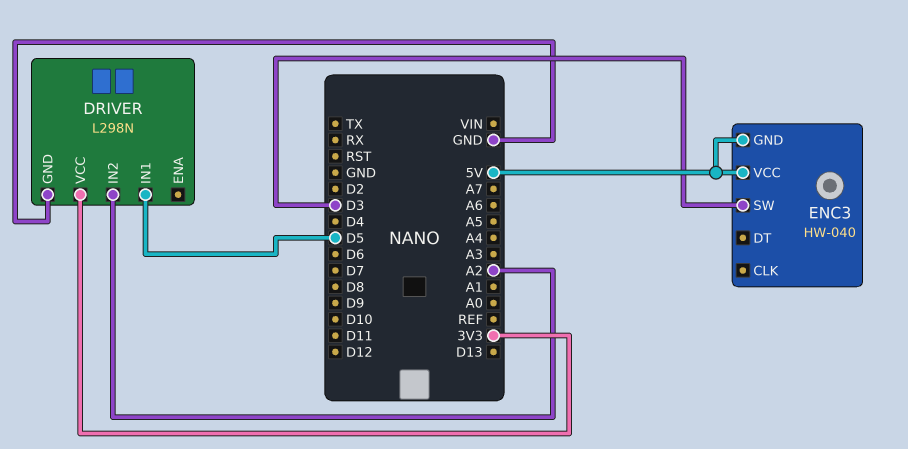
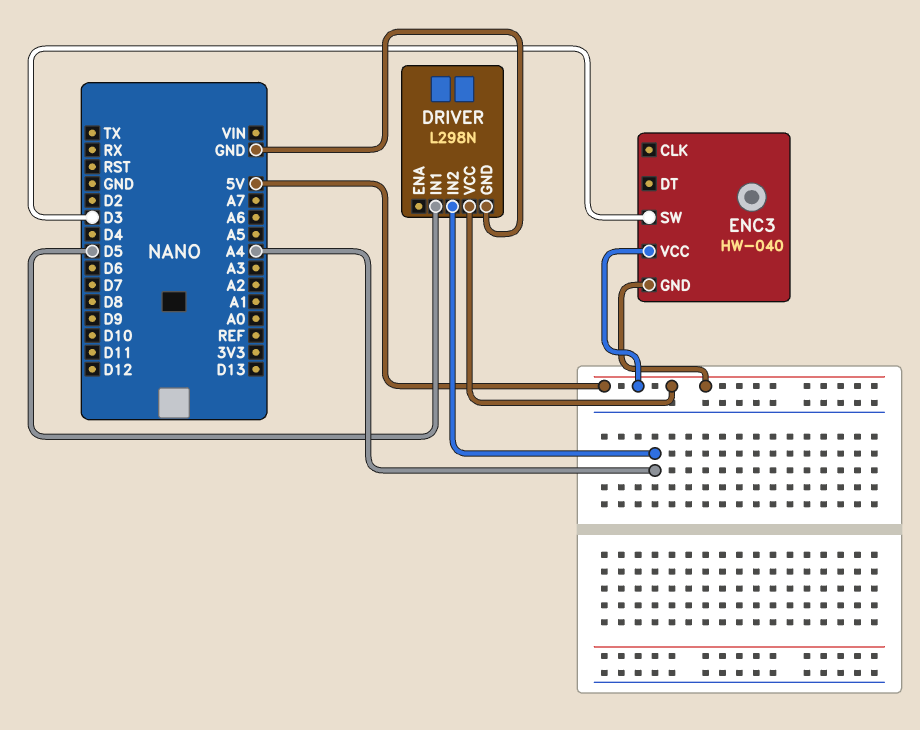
DRIVER pin IN2: A2 -> A4
DRIVER pin VCC: 3V3 -> 5V

